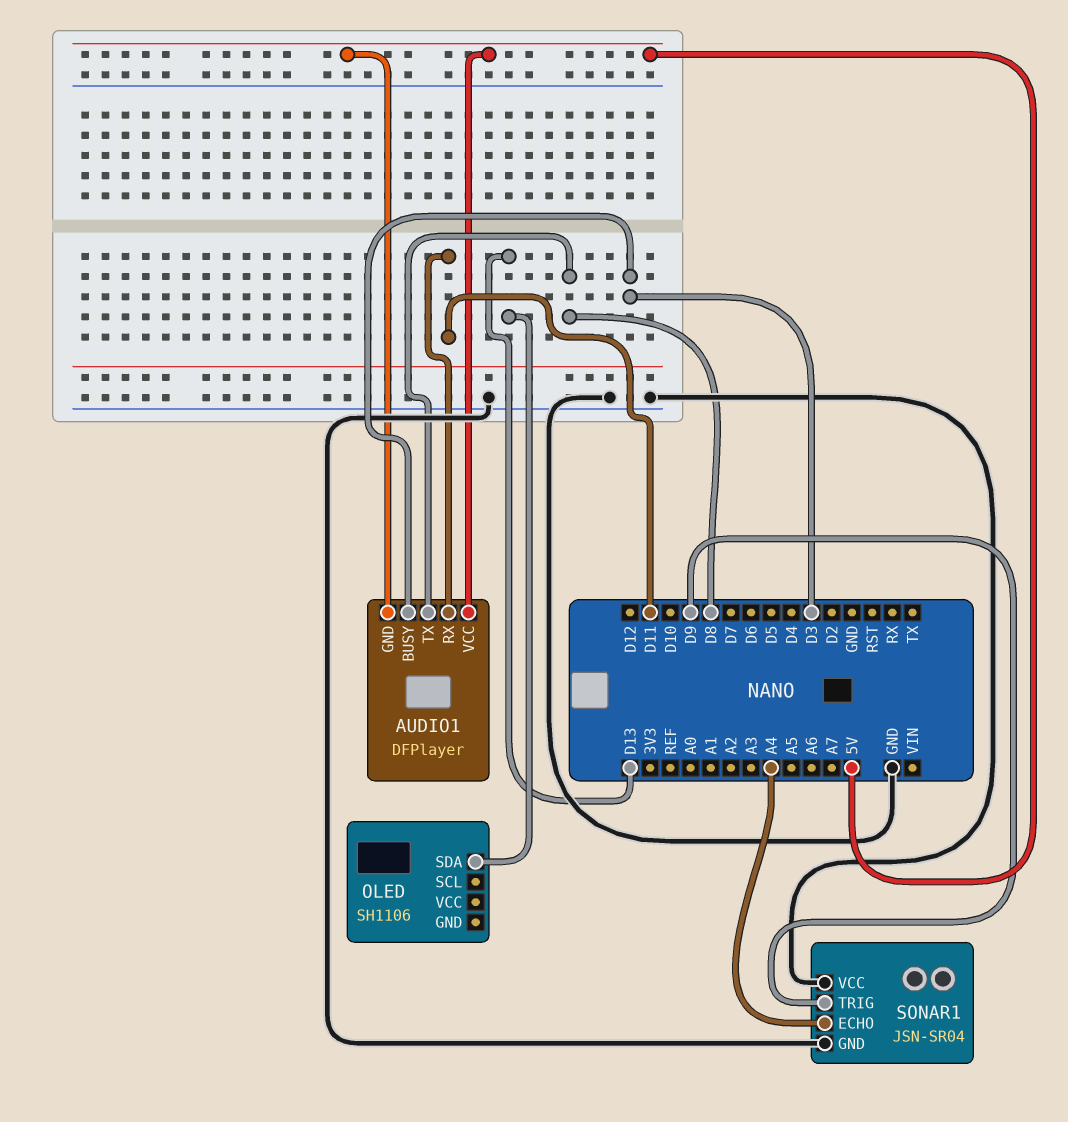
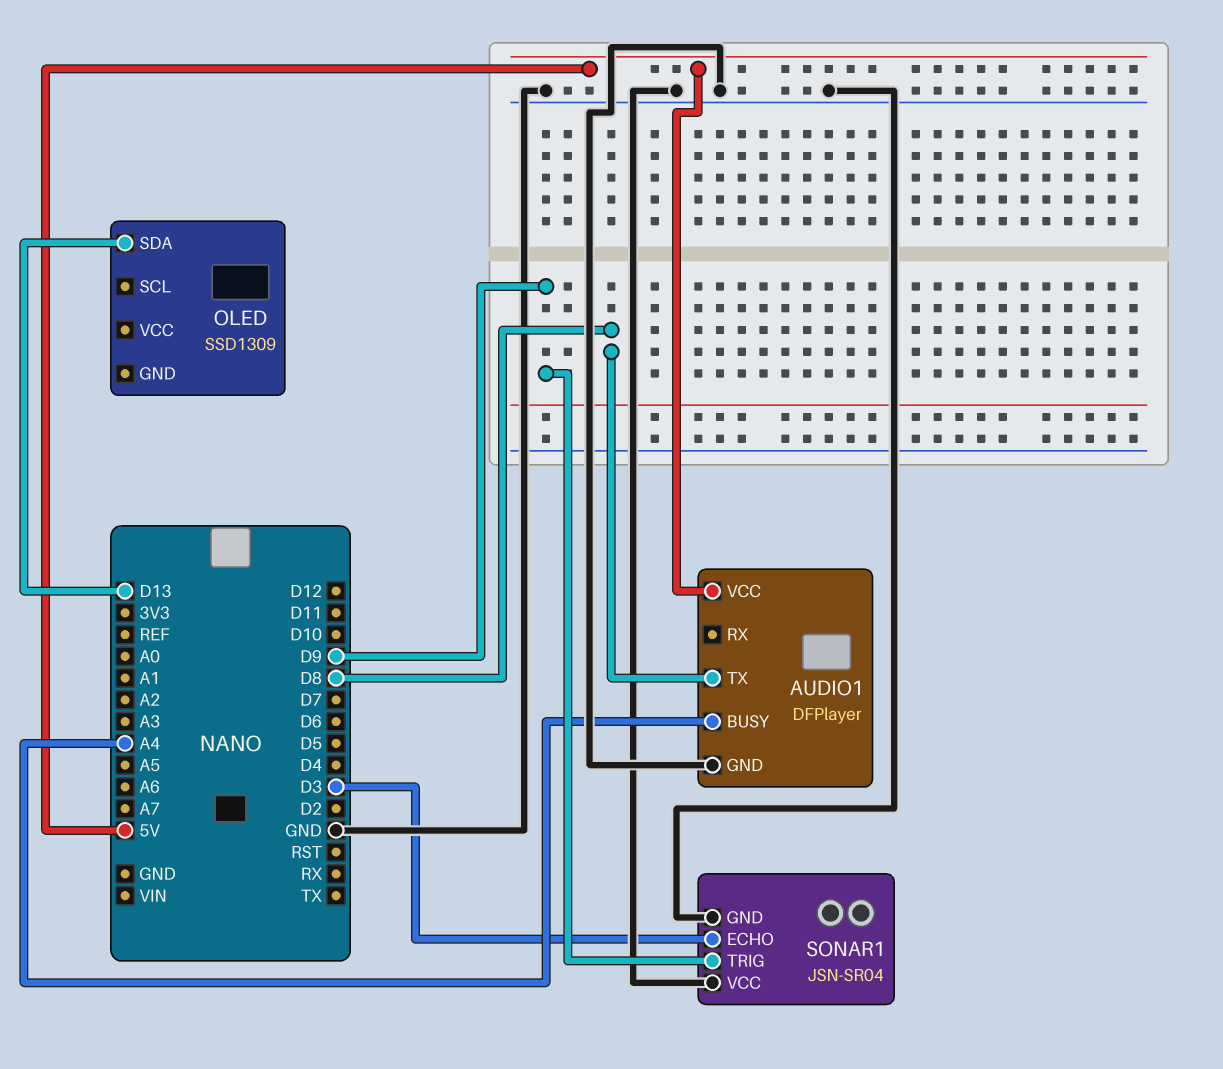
AUDIO1 pin BUSY: D3 -> A4
AUDIO1 pin GND: 5V -> GND
AUDIO1 pin RX: D11 -> none
OLED: SH1106 -> SSD1309
SONAR1 pin ECHO: A4 -> D3

